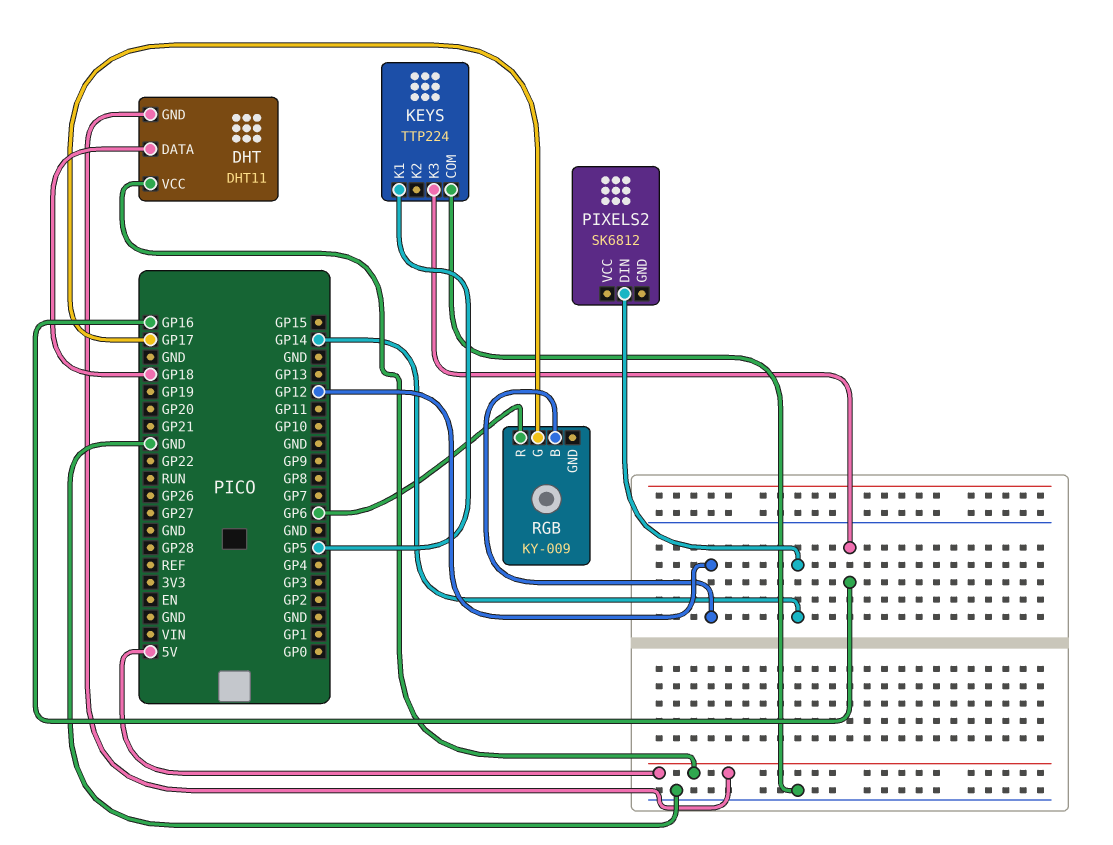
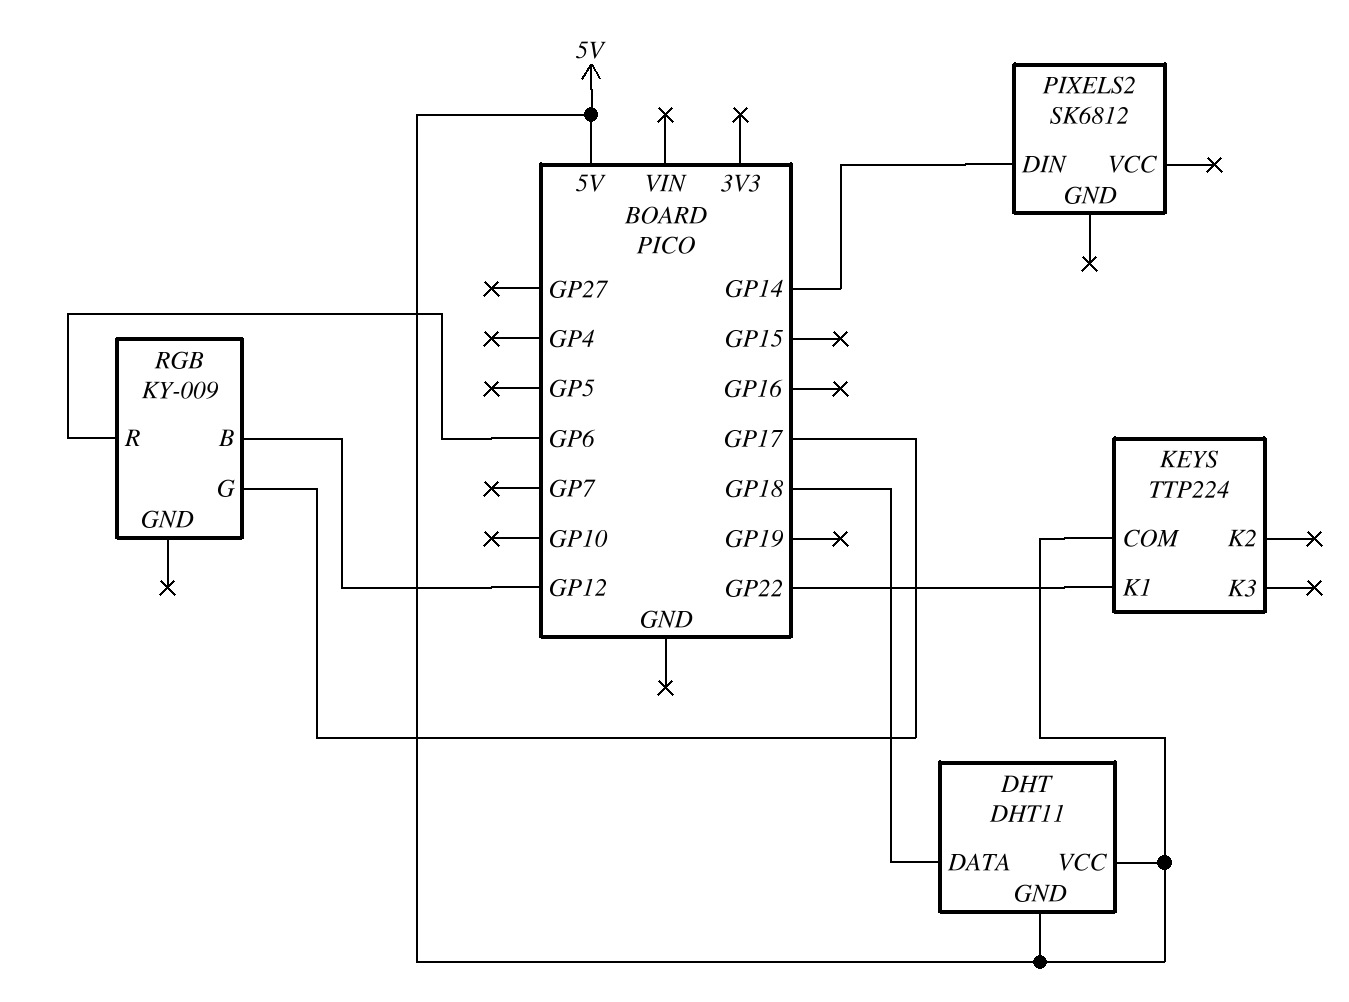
KEYS pin COM: GND -> 5V
KEYS pin K1: GP5 -> GP22
KEYS pin K3: GP16 -> none

